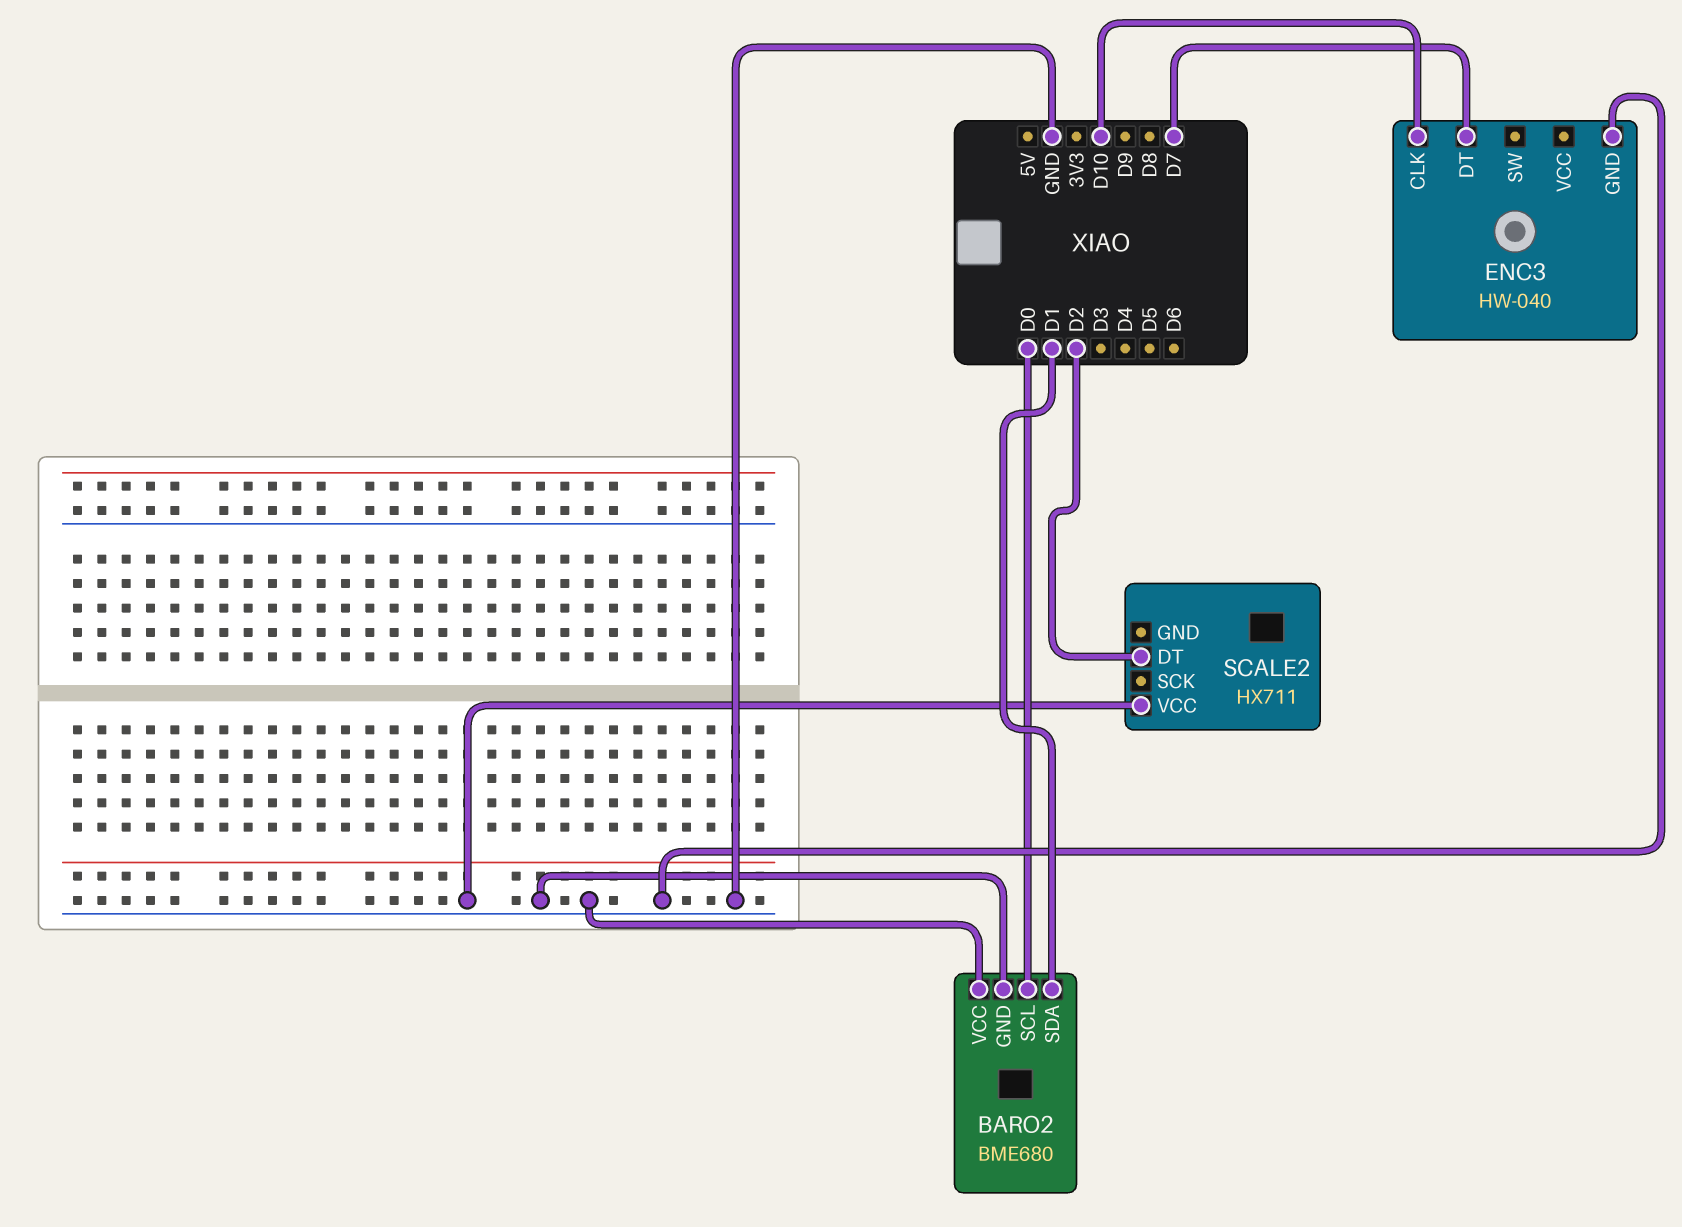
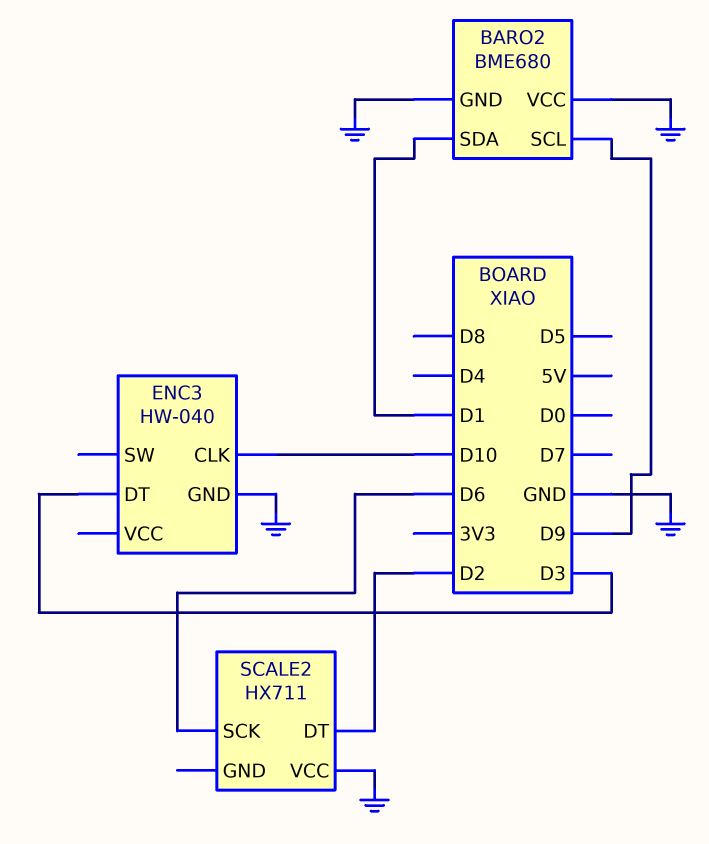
BARO2 pin SCL: D0 -> D9
ENC3 pin DT: D7 -> D3
SCALE2 pin SCK: none -> D6

